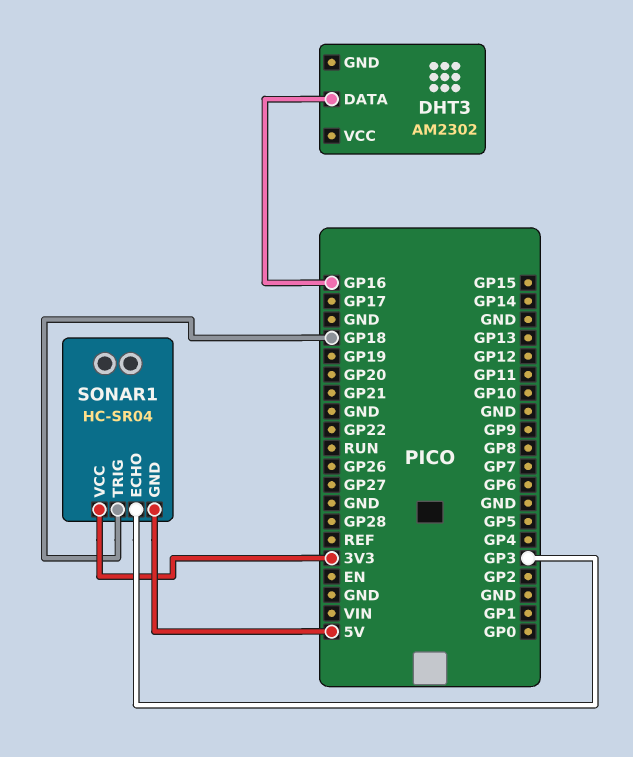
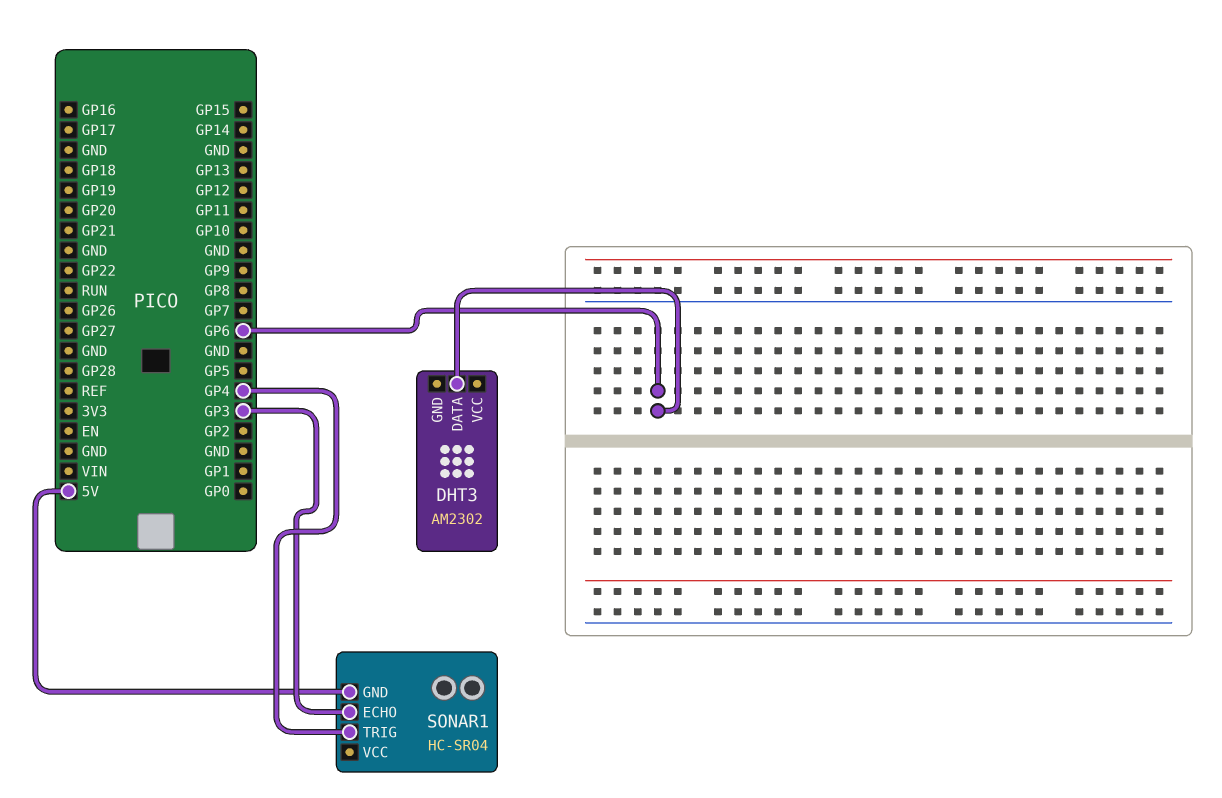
DHT3 pin DATA: GP16 -> GP6
SONAR1 pin TRIG: GP18 -> GP4
SONAR1 pin VCC: 3V3 -> none

